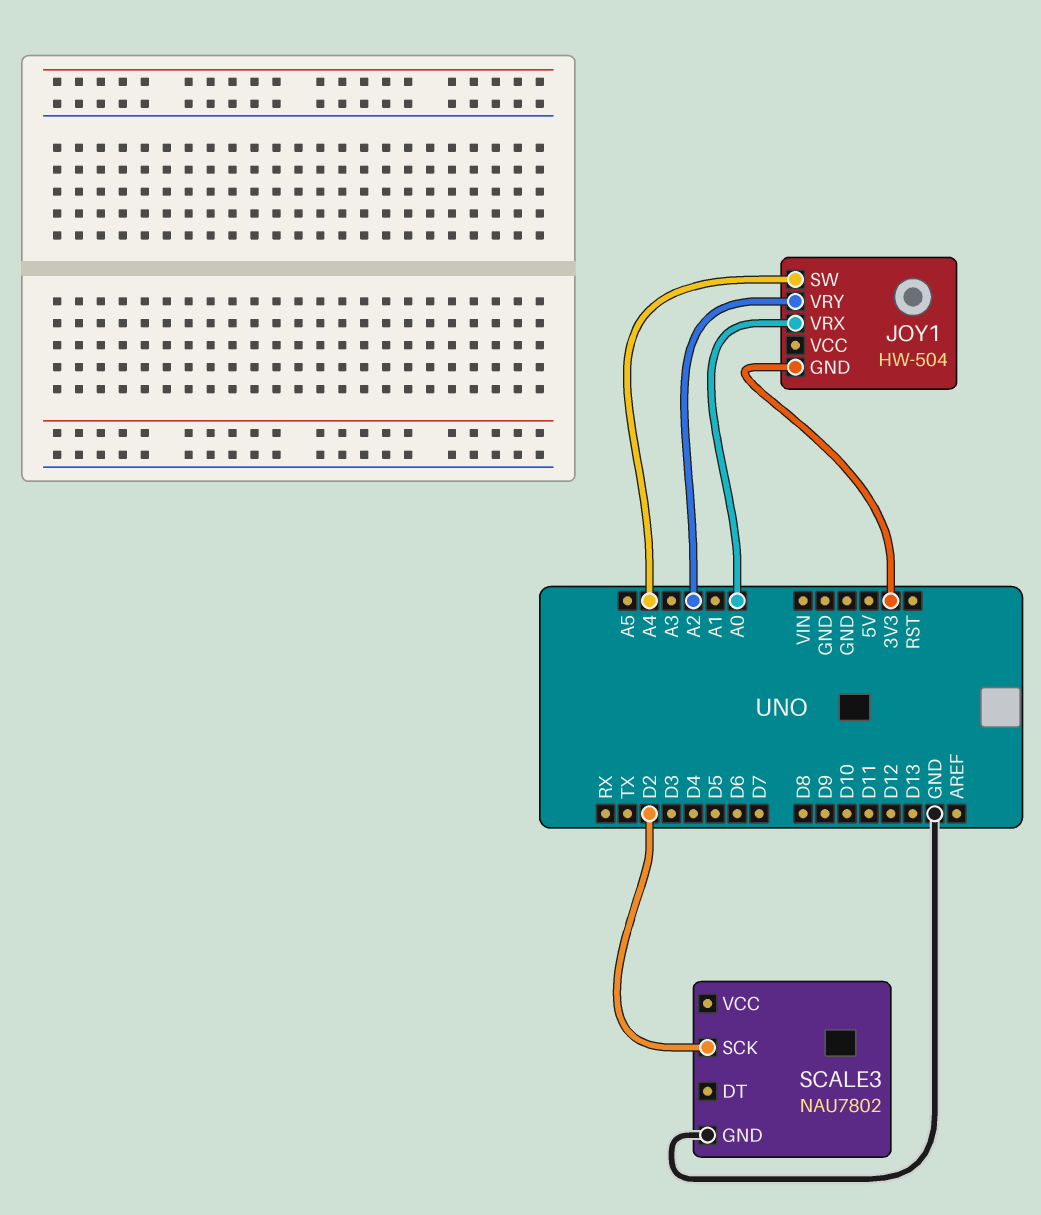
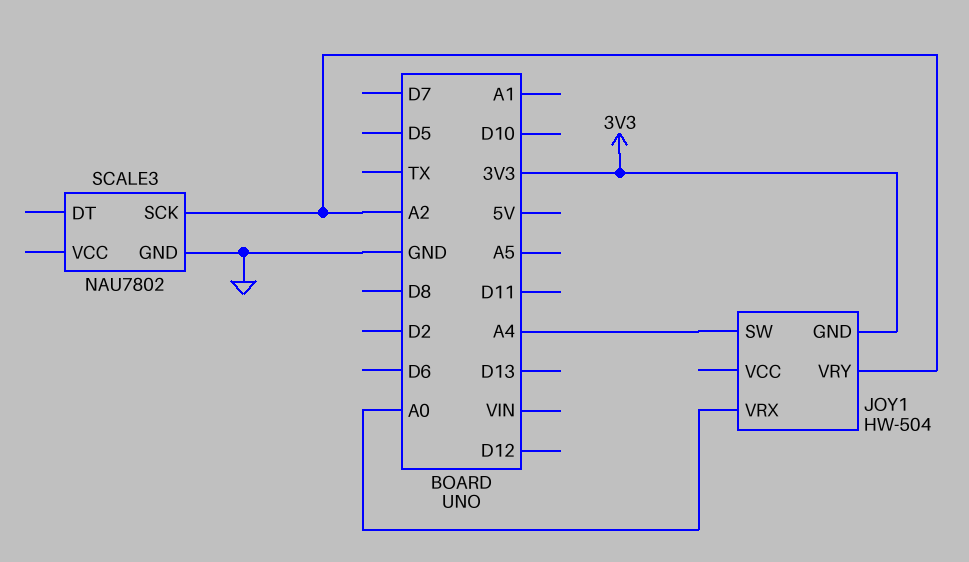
SCALE3 pin SCK: D2 -> A2

